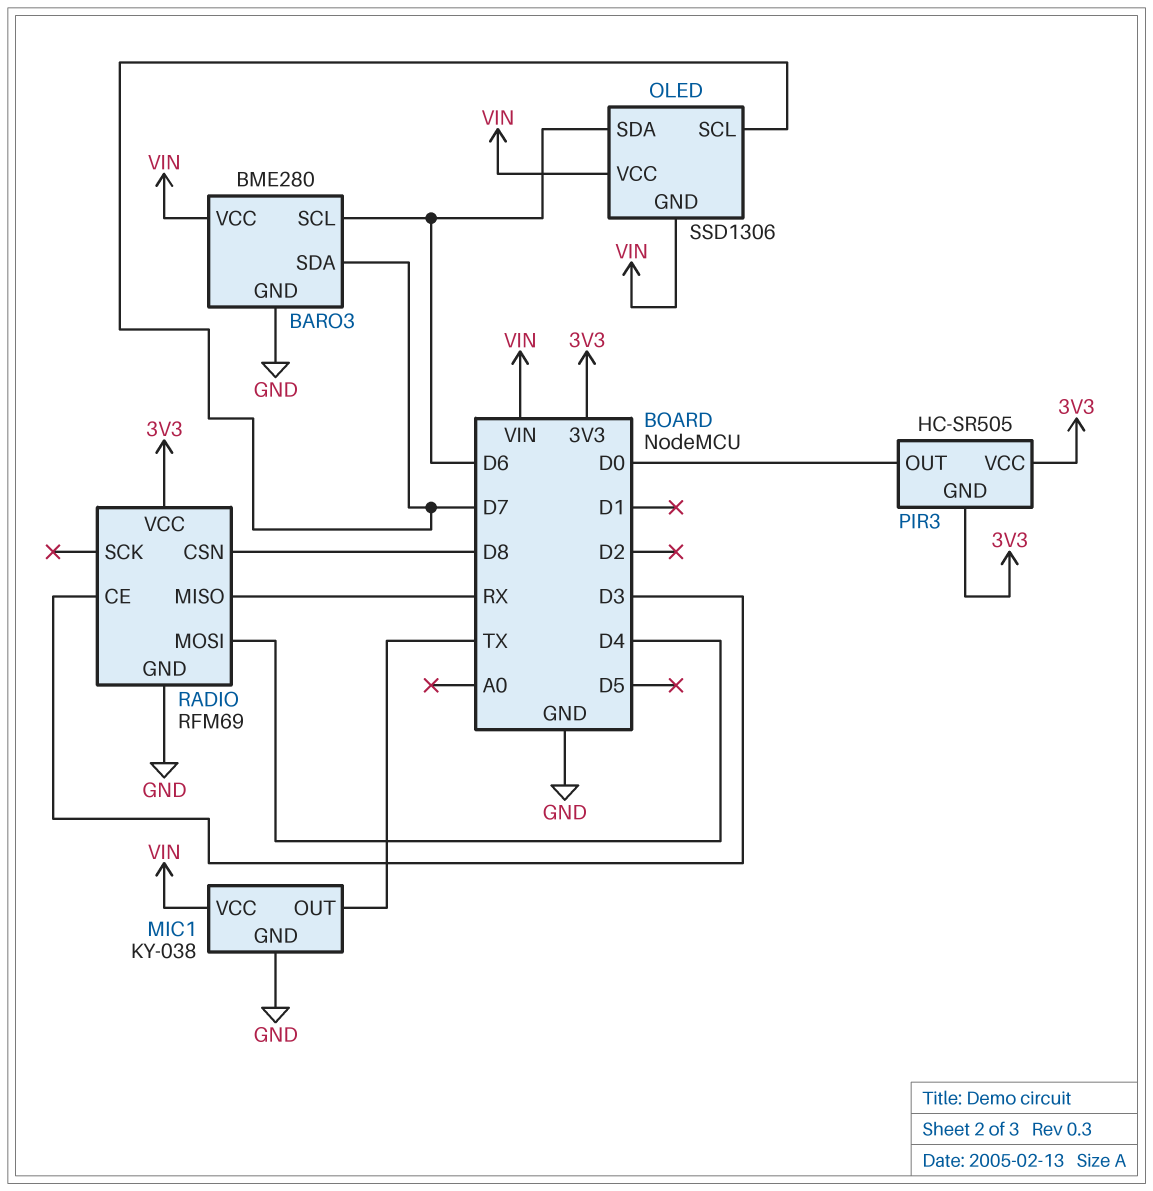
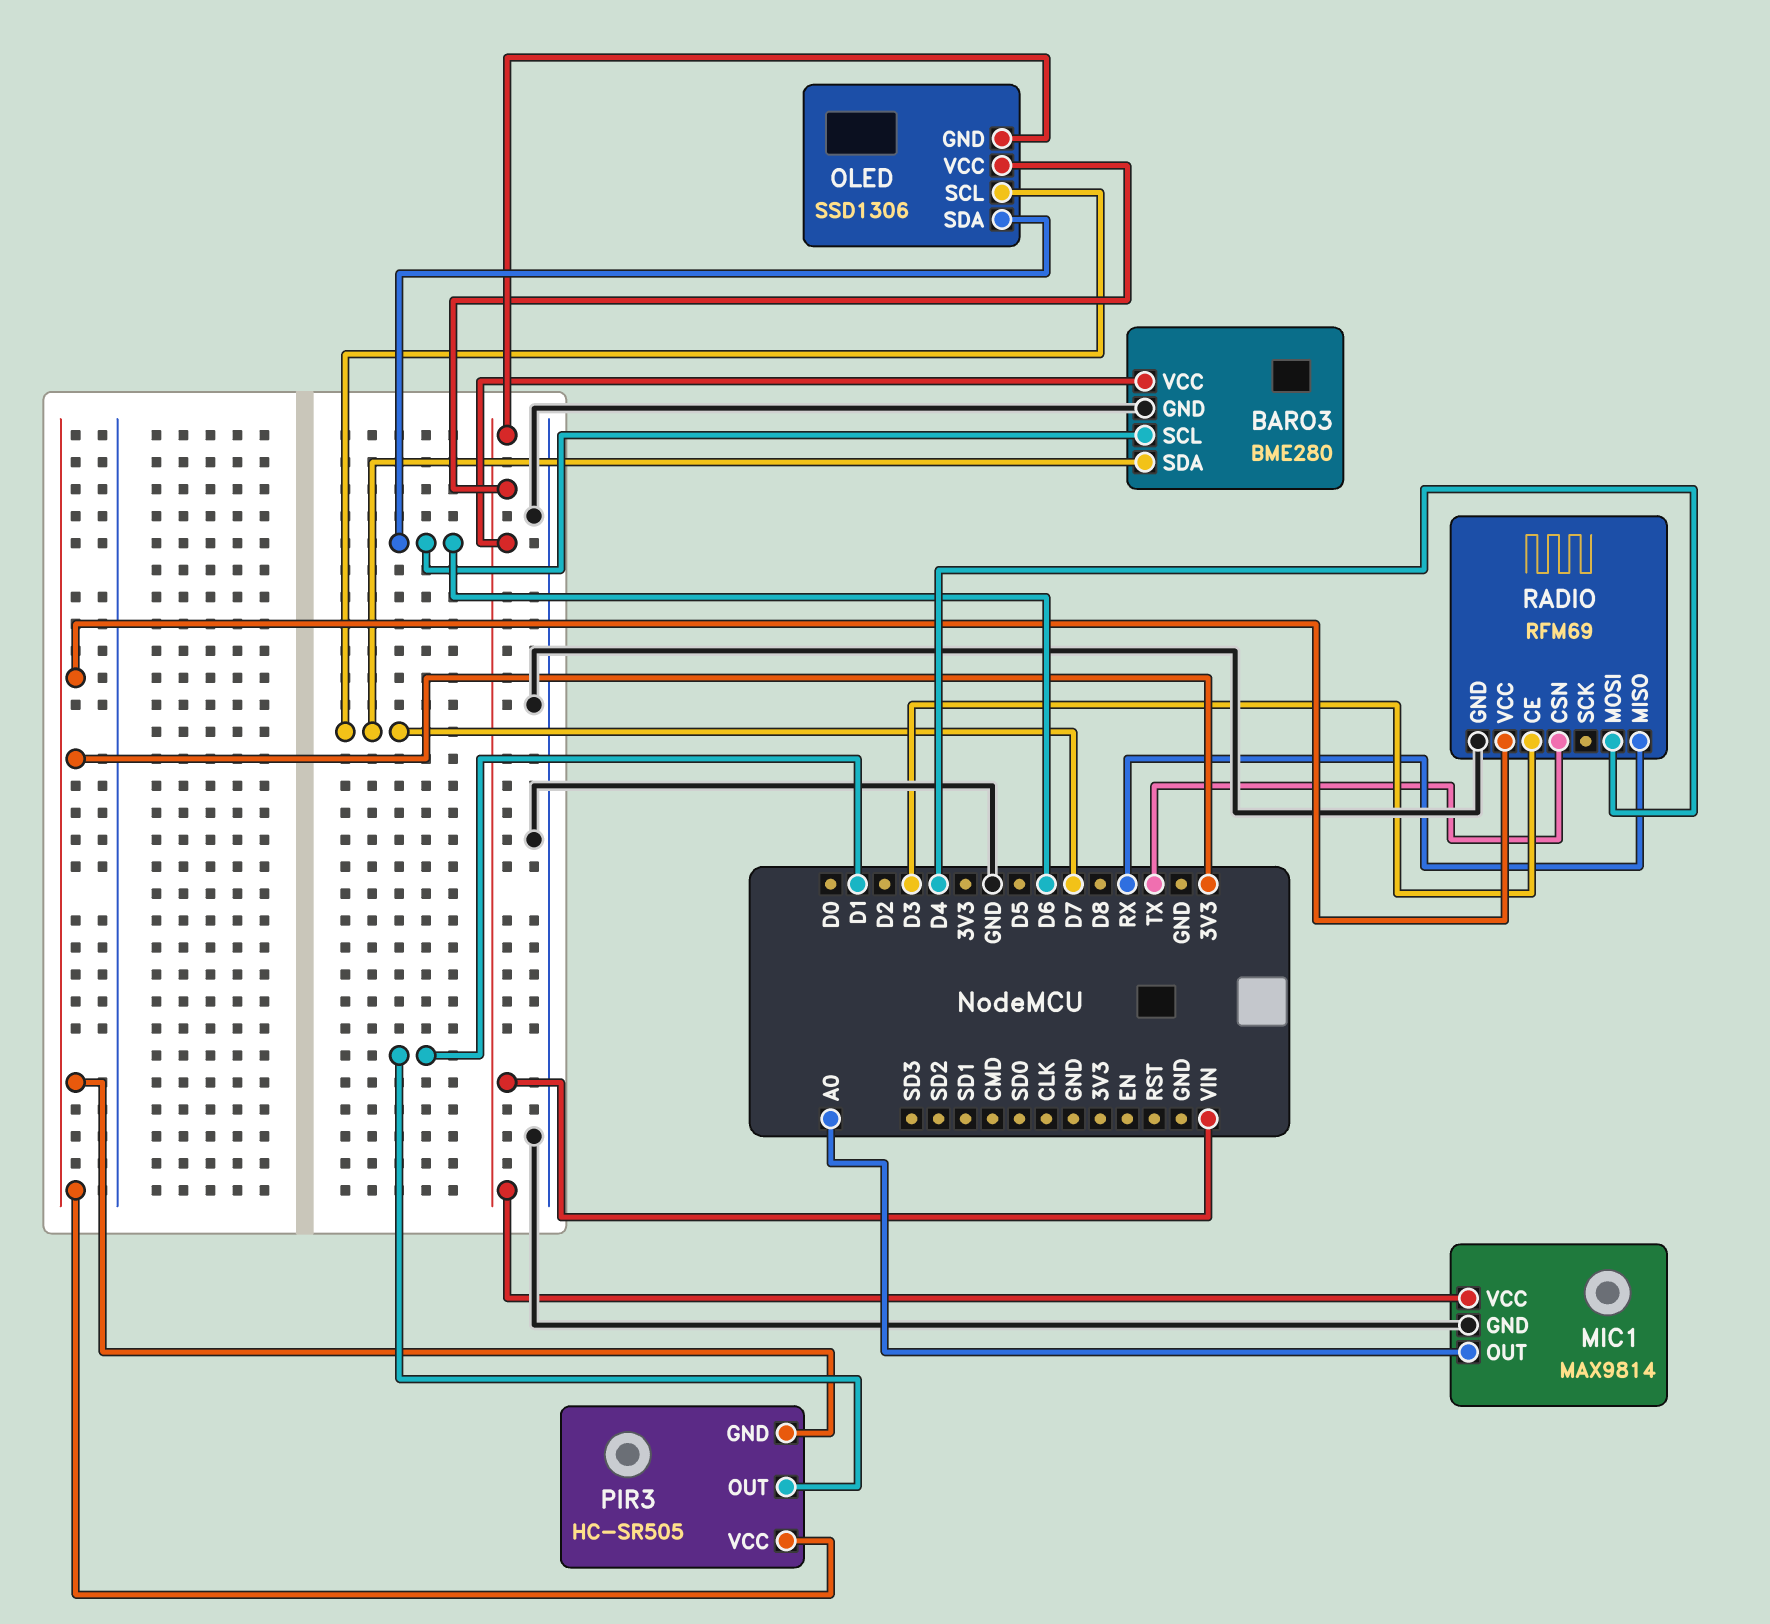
MIC1: KY-038 -> MAX9814
MIC1 pin OUT: TX -> A0
PIR3 pin OUT: D0 -> D1
RADIO pin CSN: D8 -> TX

